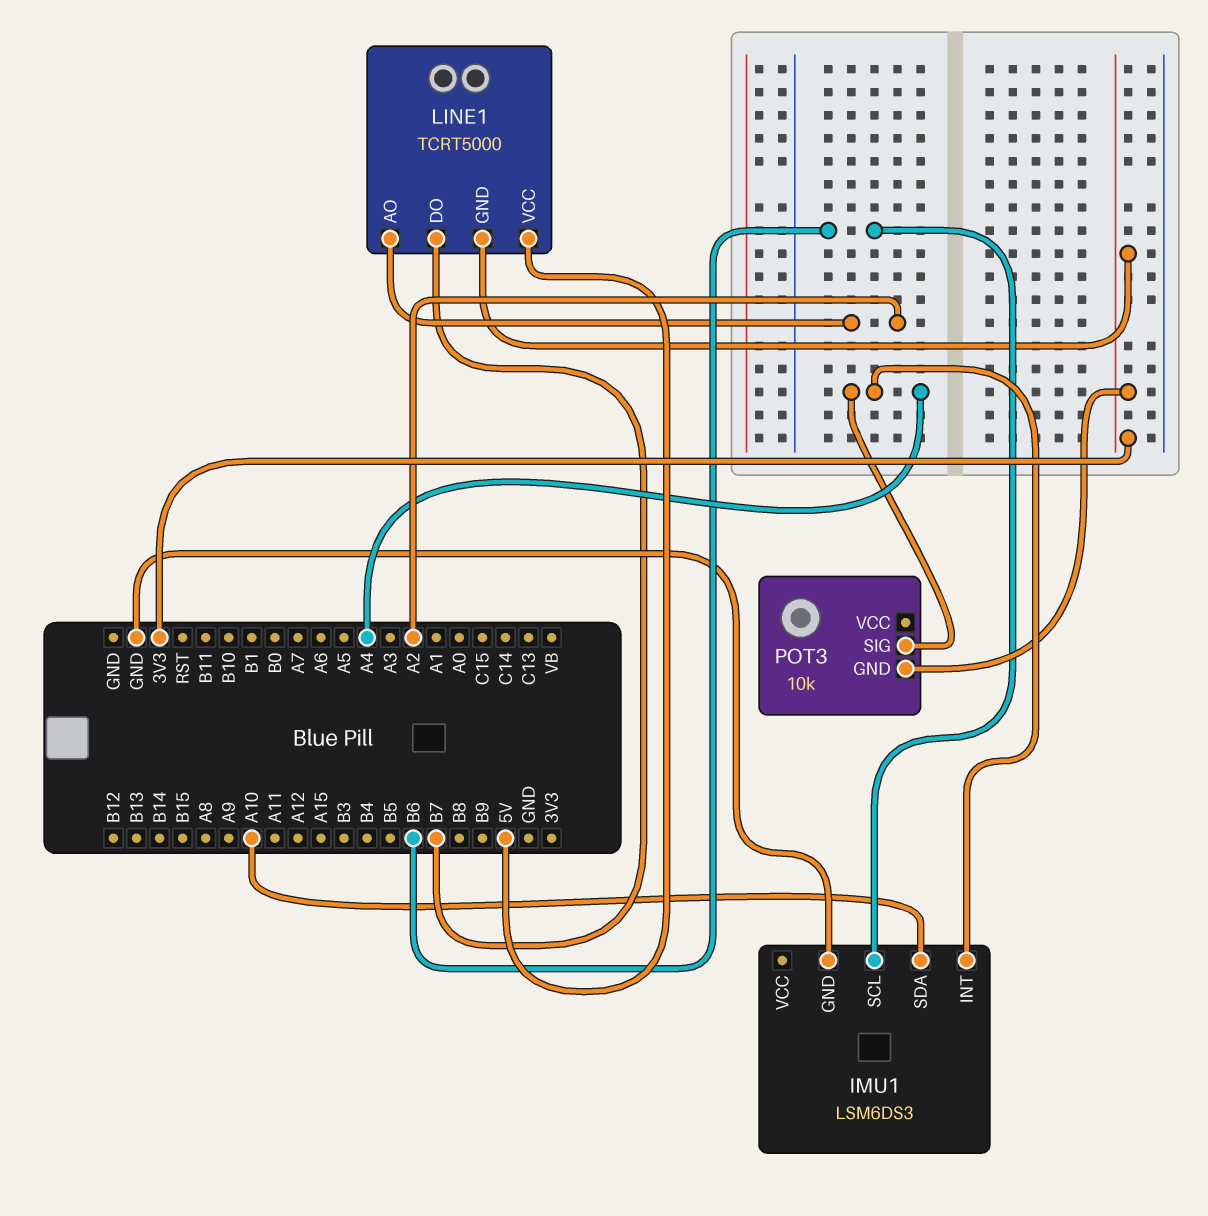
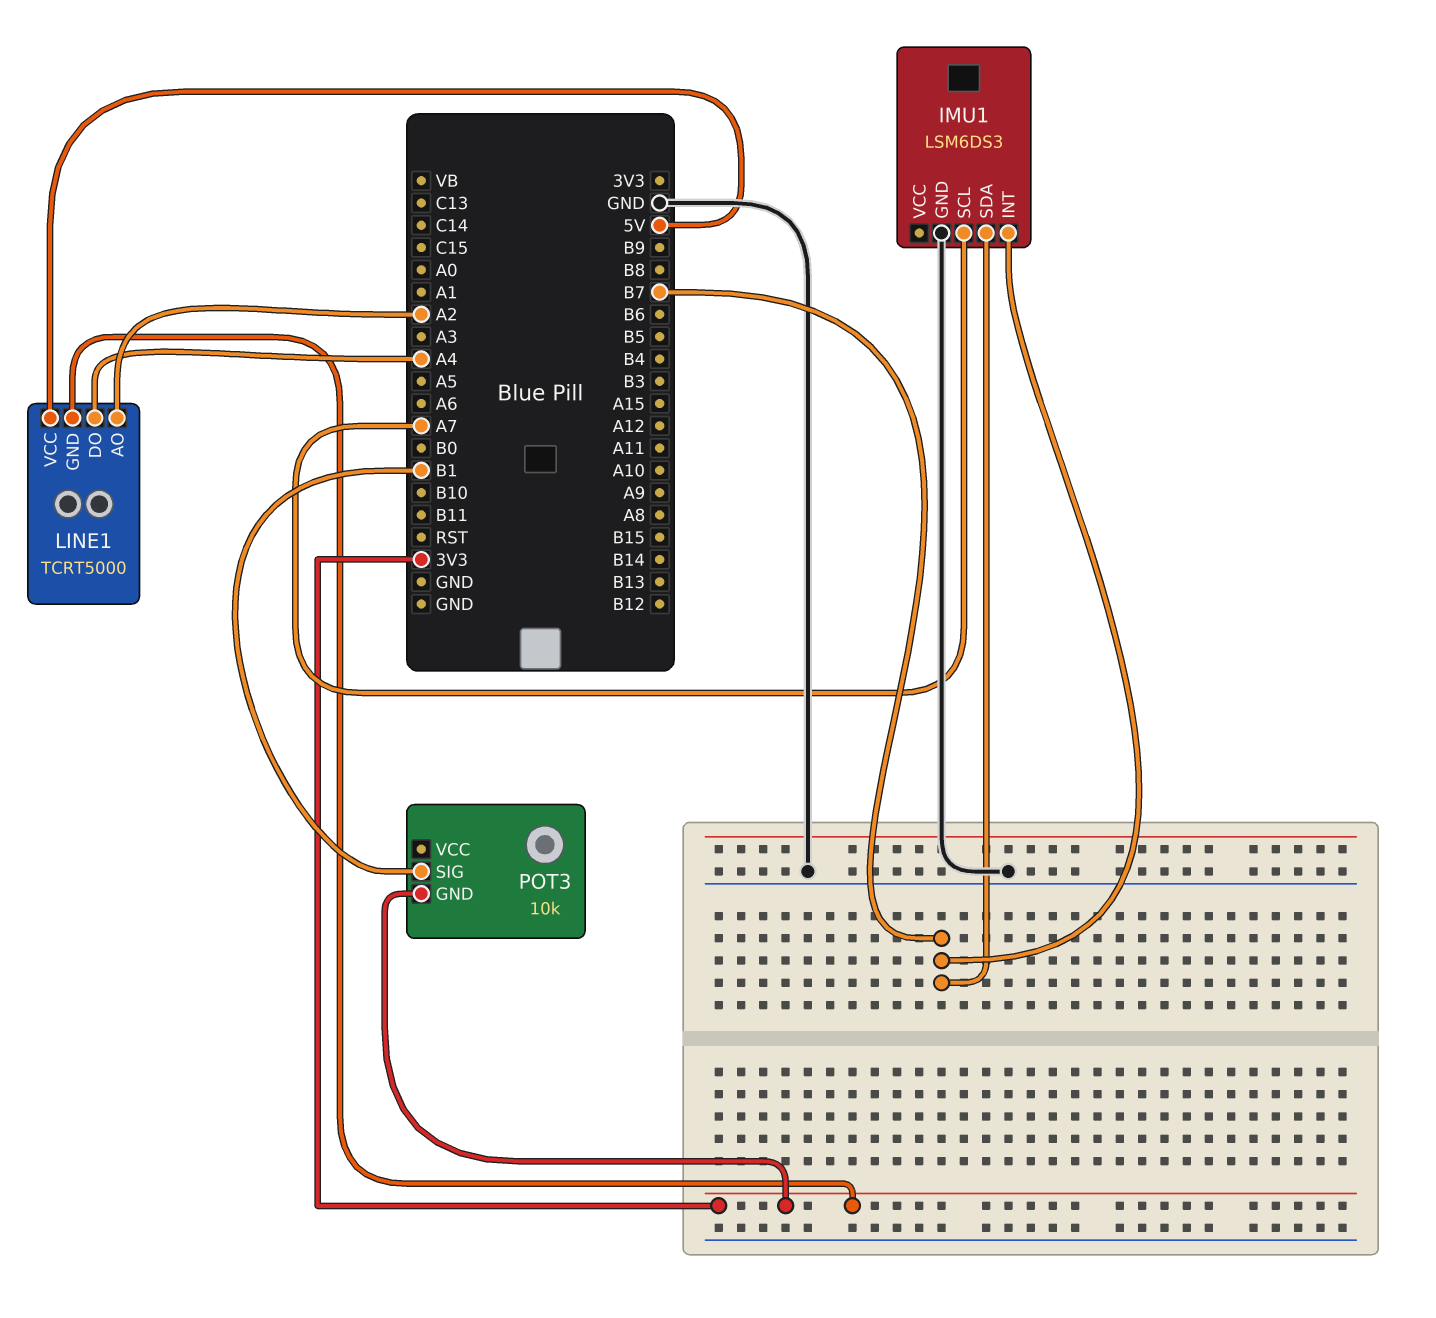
IMU1 pin INT: A4 -> B7
IMU1 pin SCL: B6 -> A7
IMU1 pin SDA: A10 -> B7
LINE1 pin DO: B7 -> A4
POT3 pin SIG: A4 -> B1

